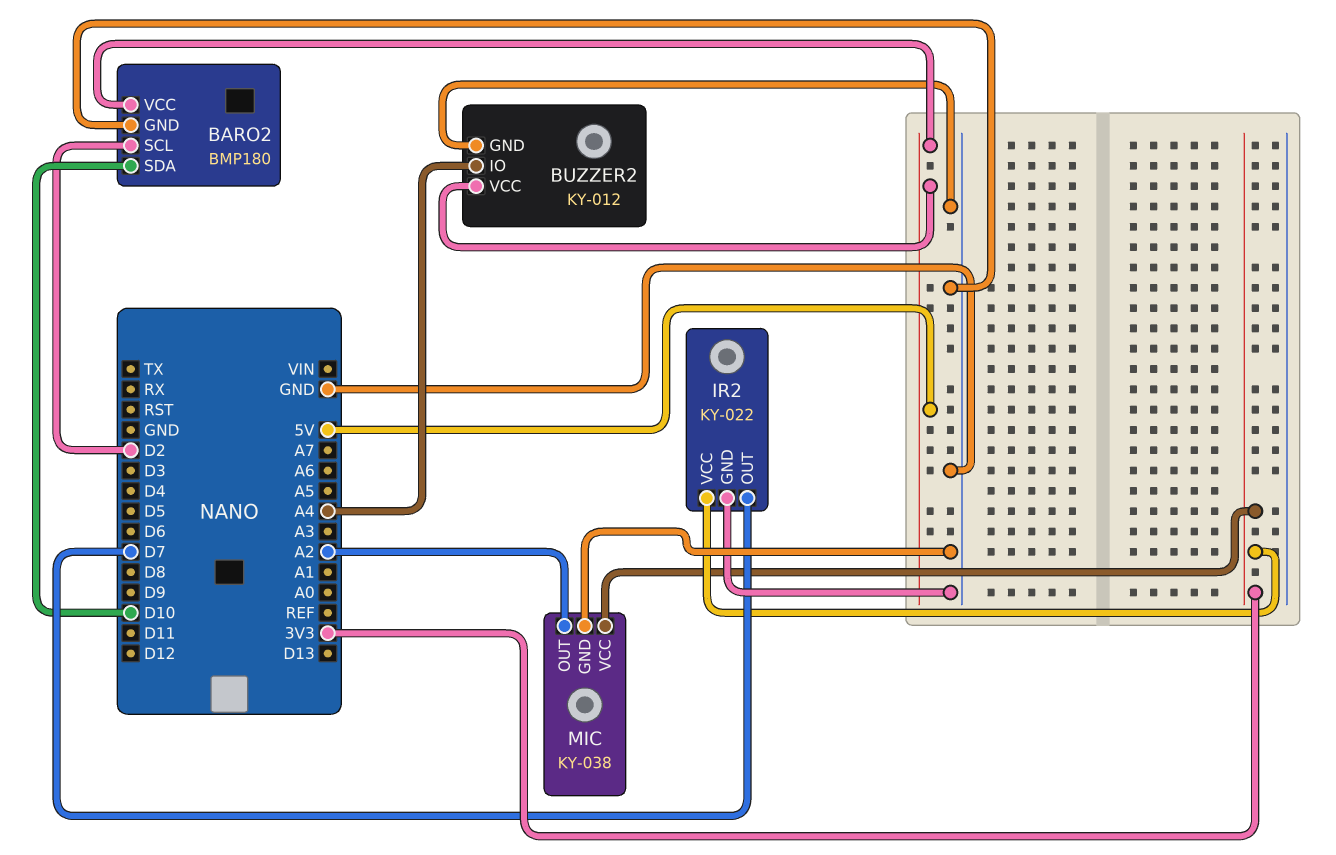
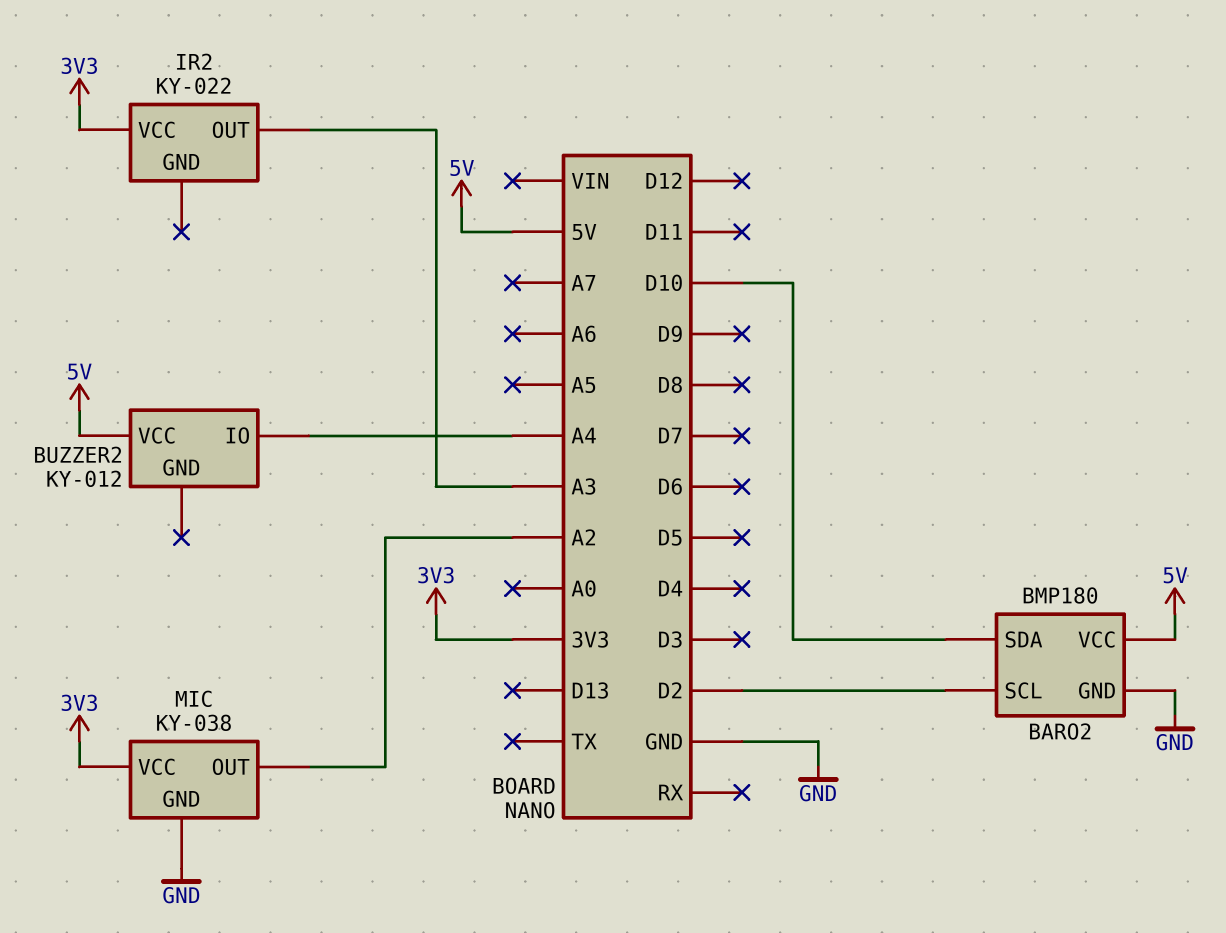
BUZZER2 pin GND: GND -> none
IR2 pin GND: GND -> none
IR2 pin OUT: D7 -> A3

